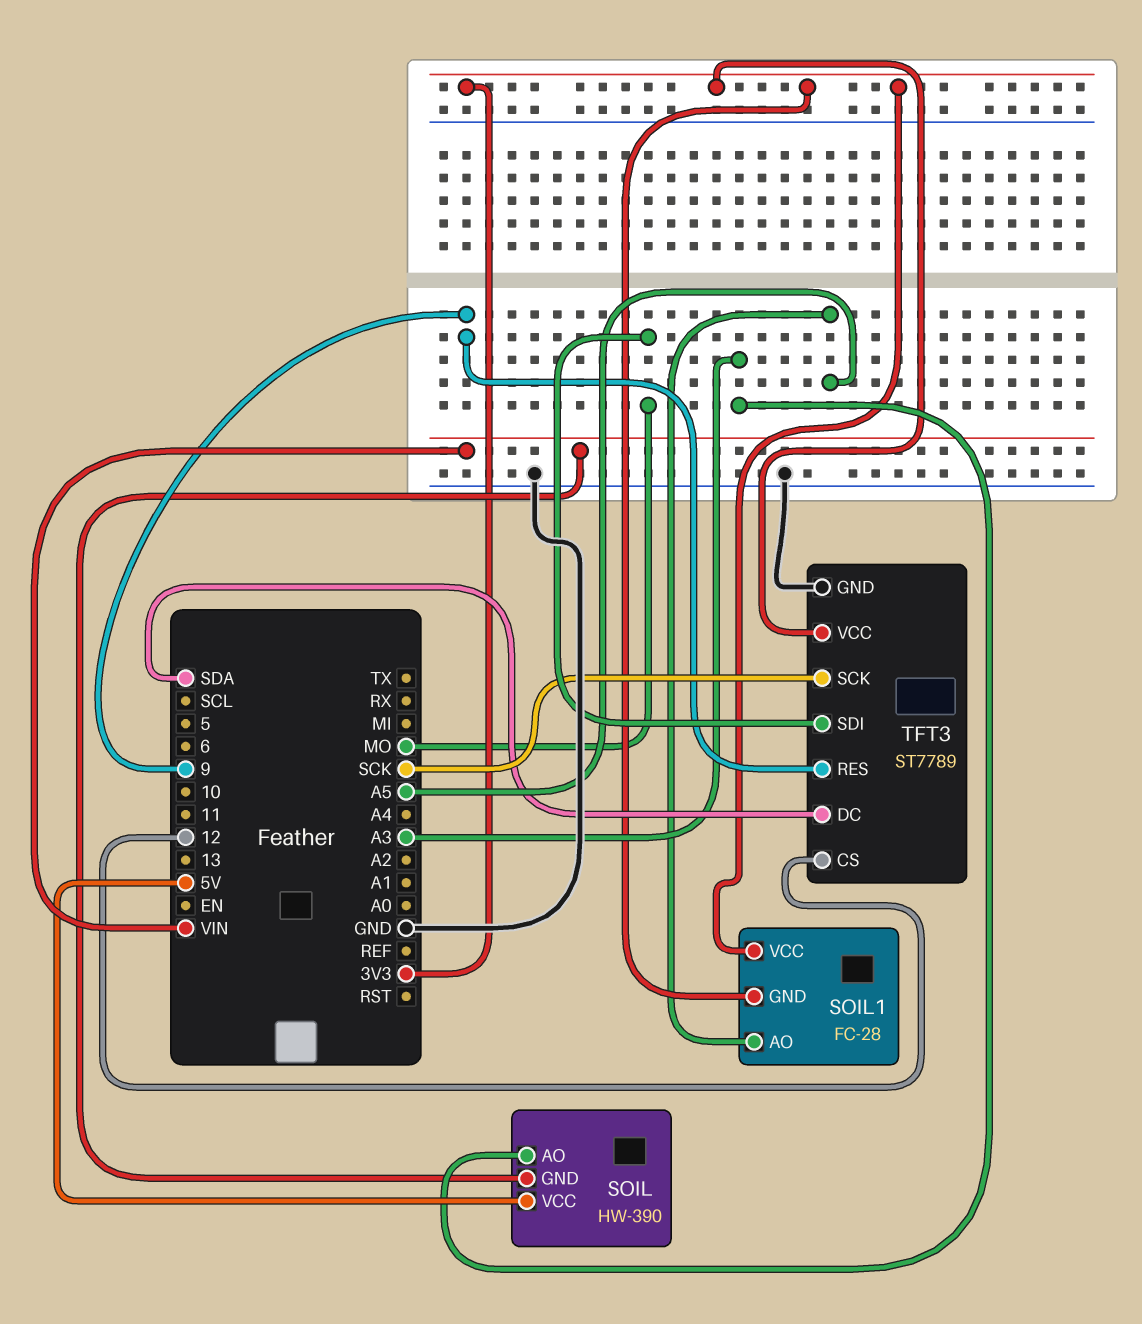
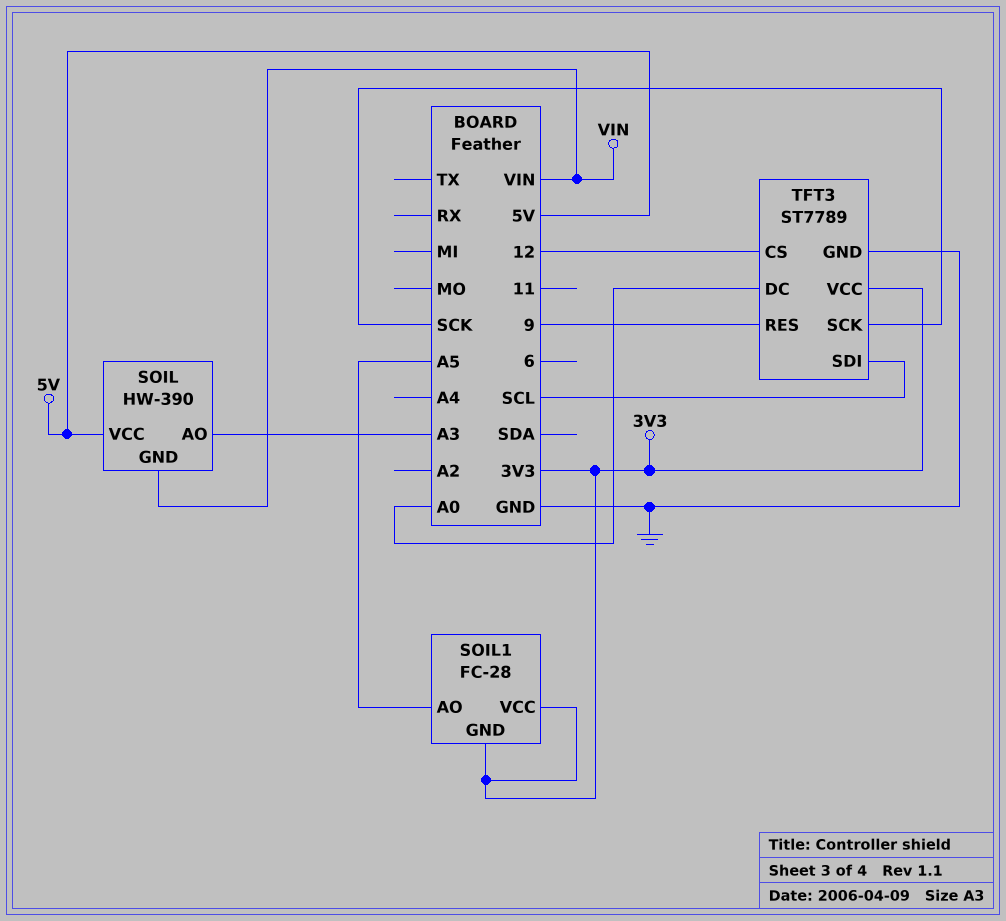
TFT3 pin DC: SDA -> A0
TFT3 pin SDI: MO -> SCL

